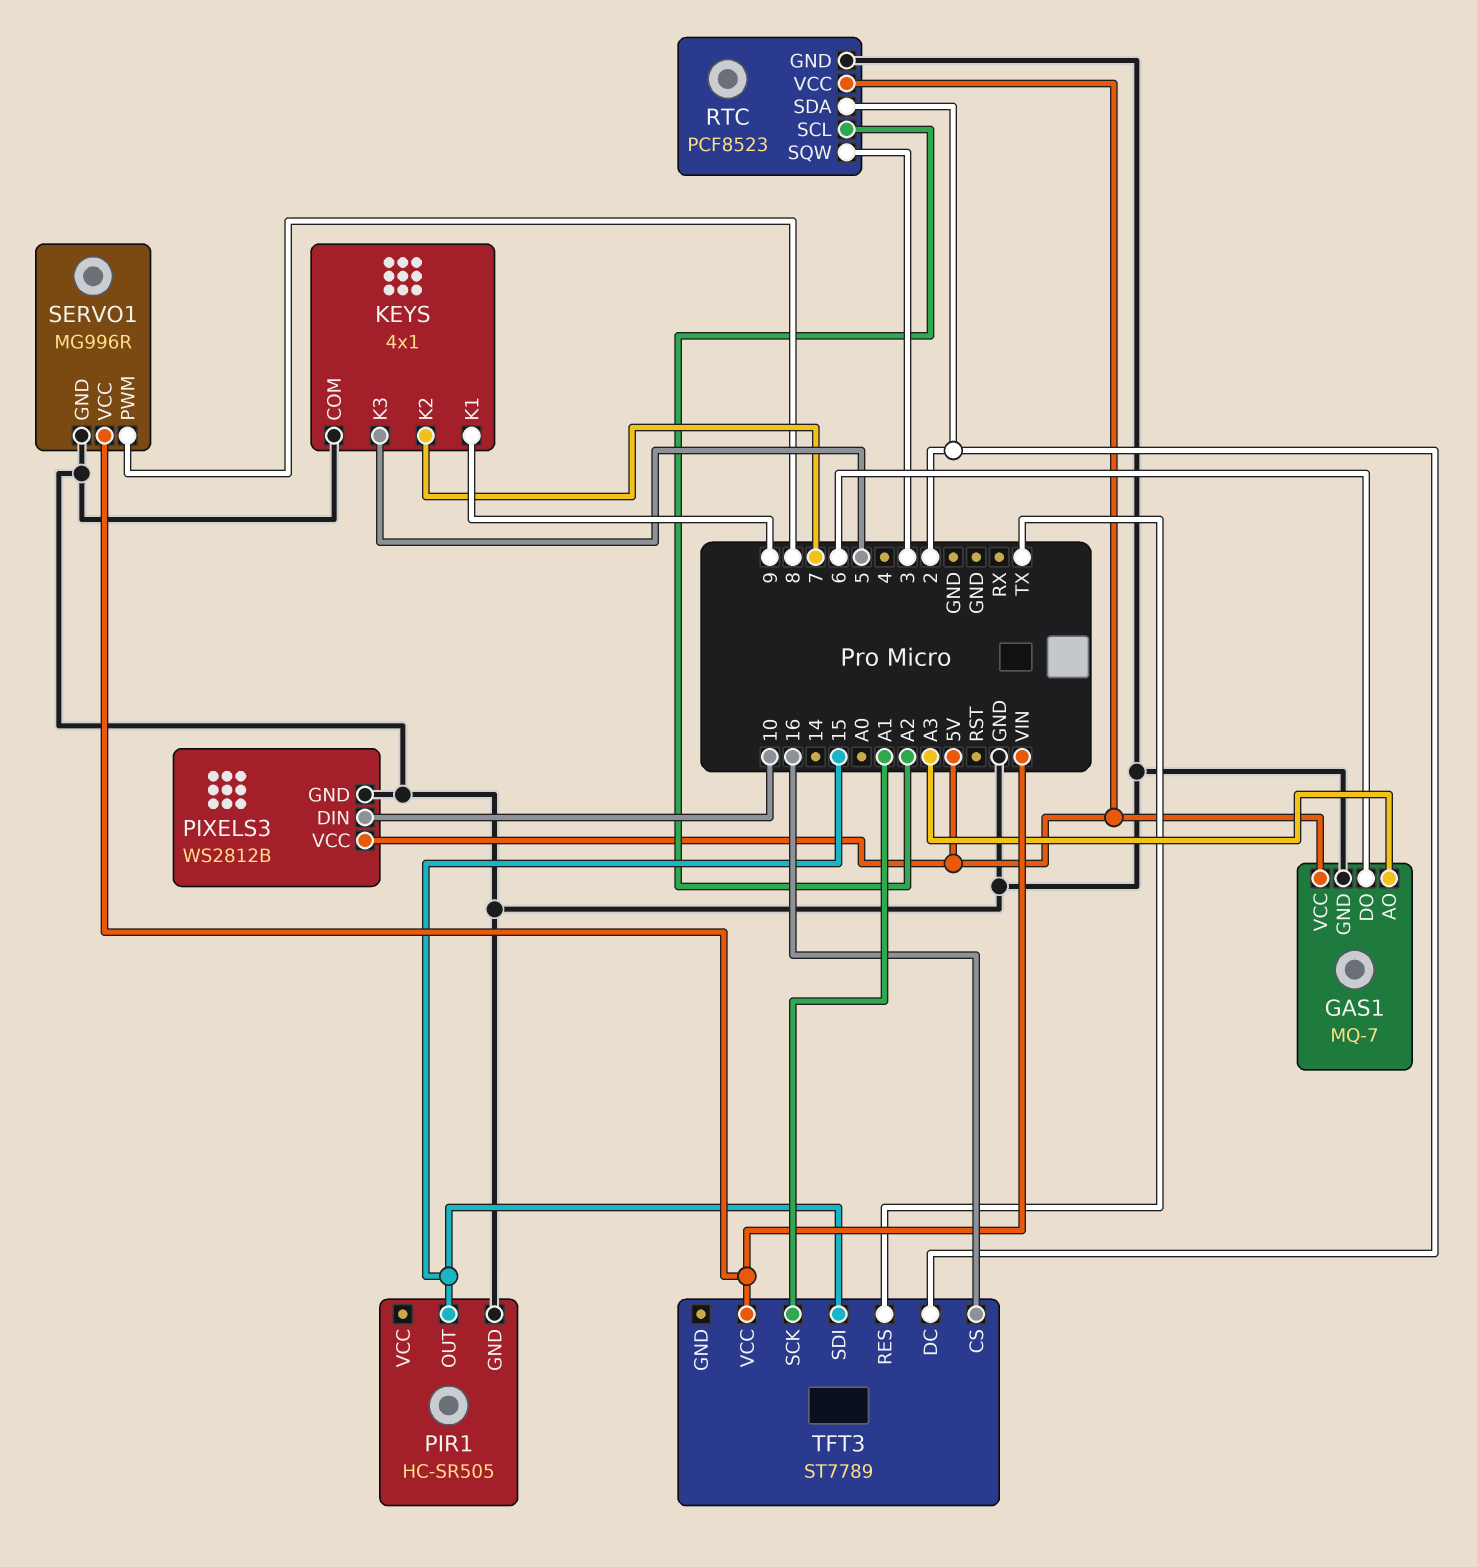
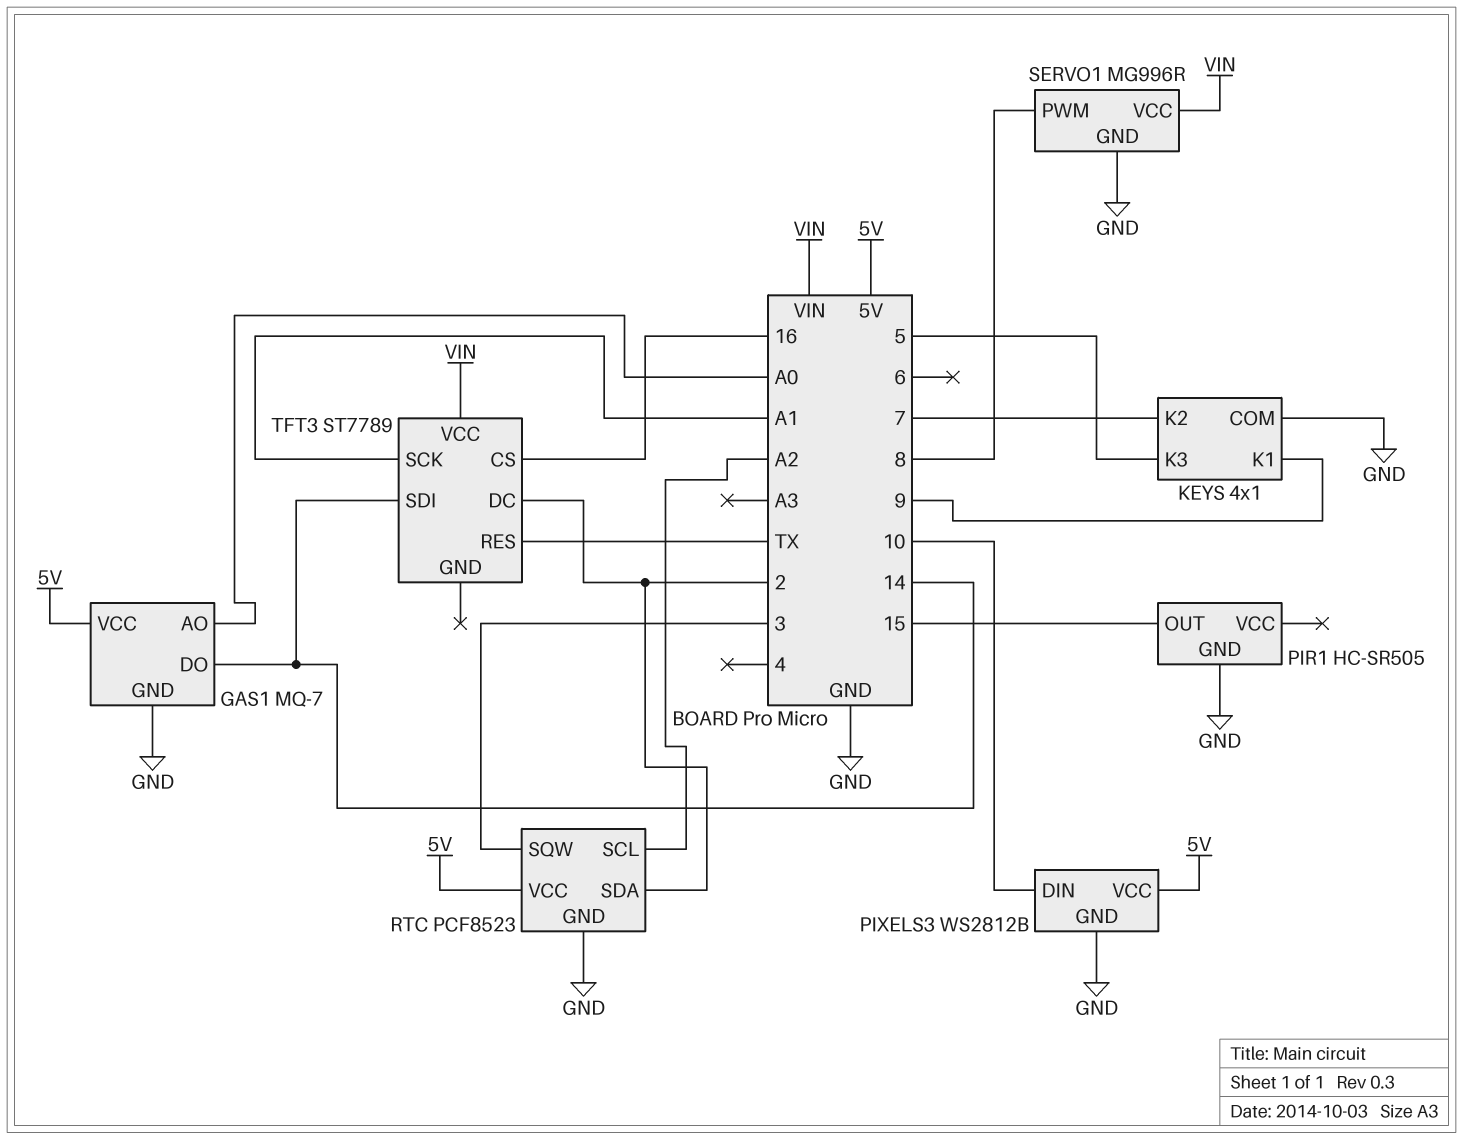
GAS1 pin AO: A3 -> A0
GAS1 pin DO: 6 -> 14
TFT3 pin SDI: 15 -> 14

